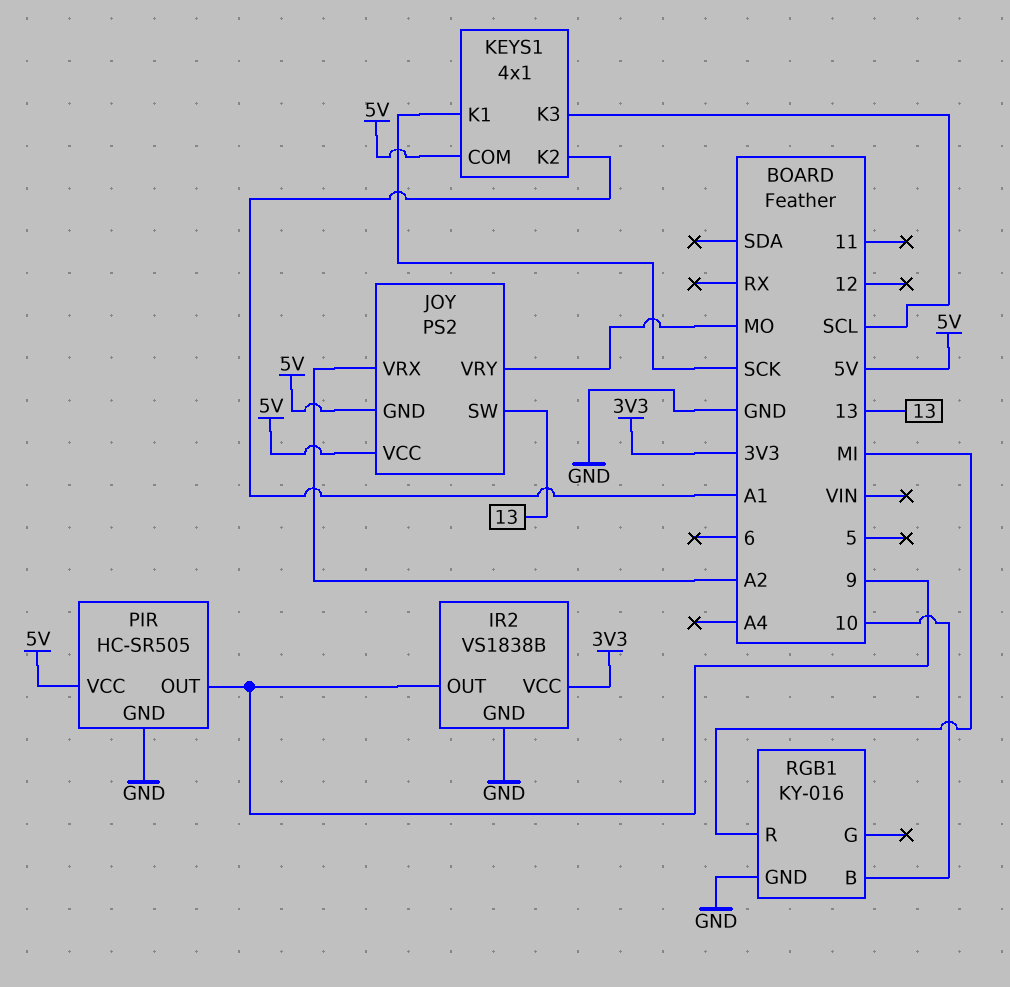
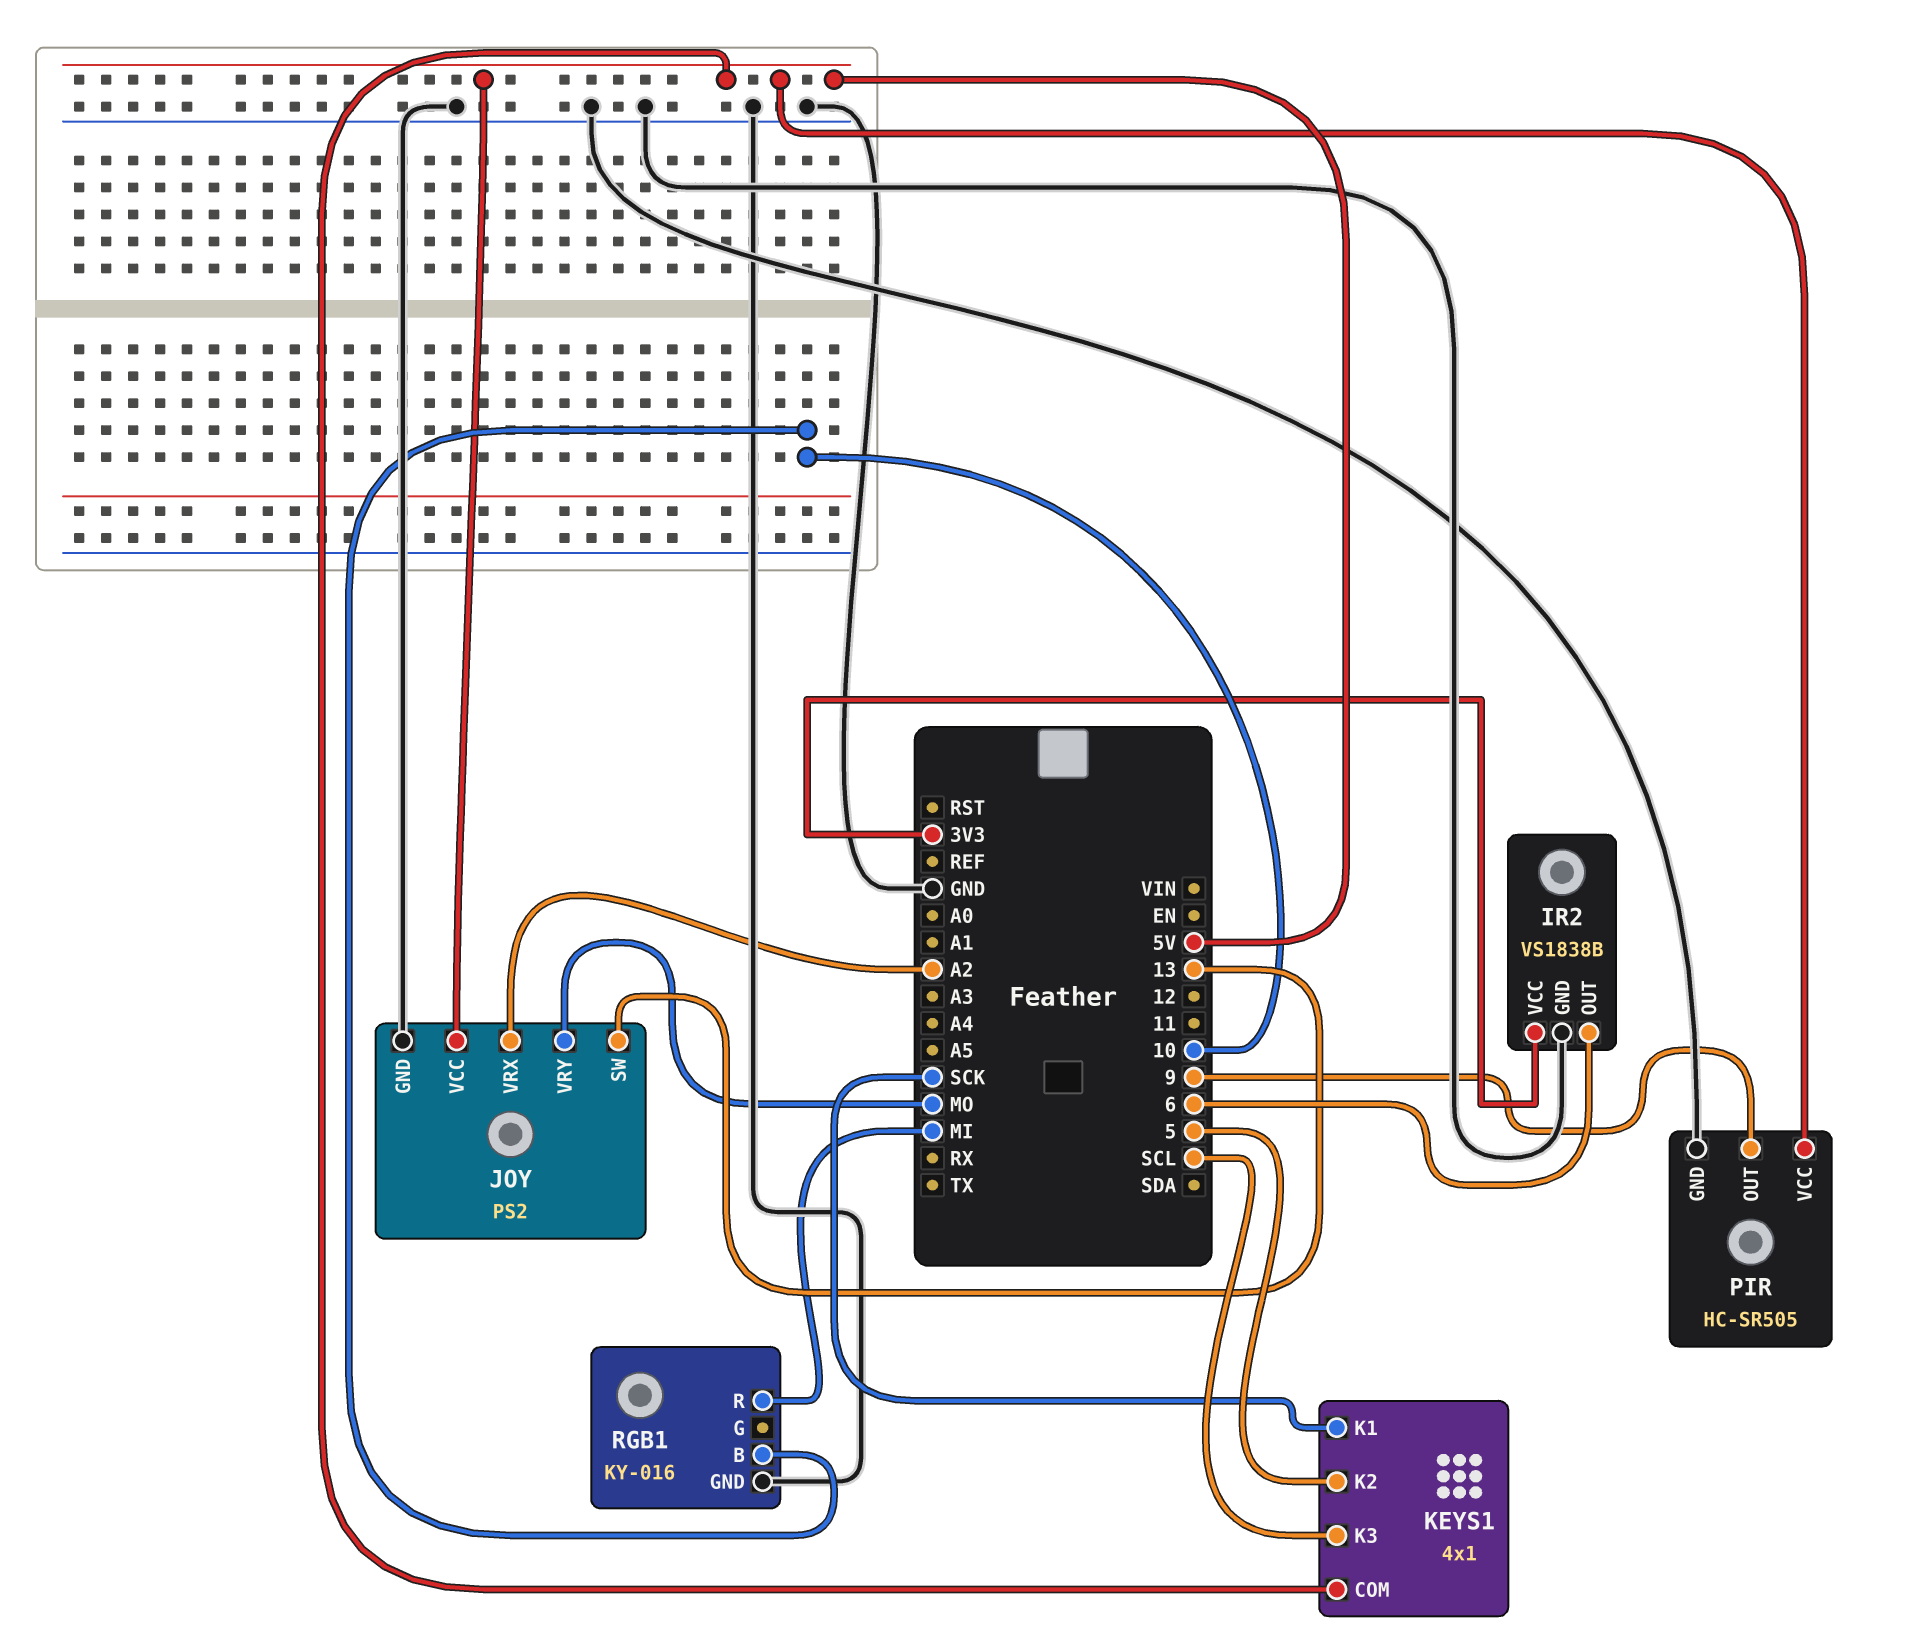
IR2 pin OUT: 9 -> 6
JOY pin GND: 5V -> GND
KEYS1 pin K2: A1 -> 5

